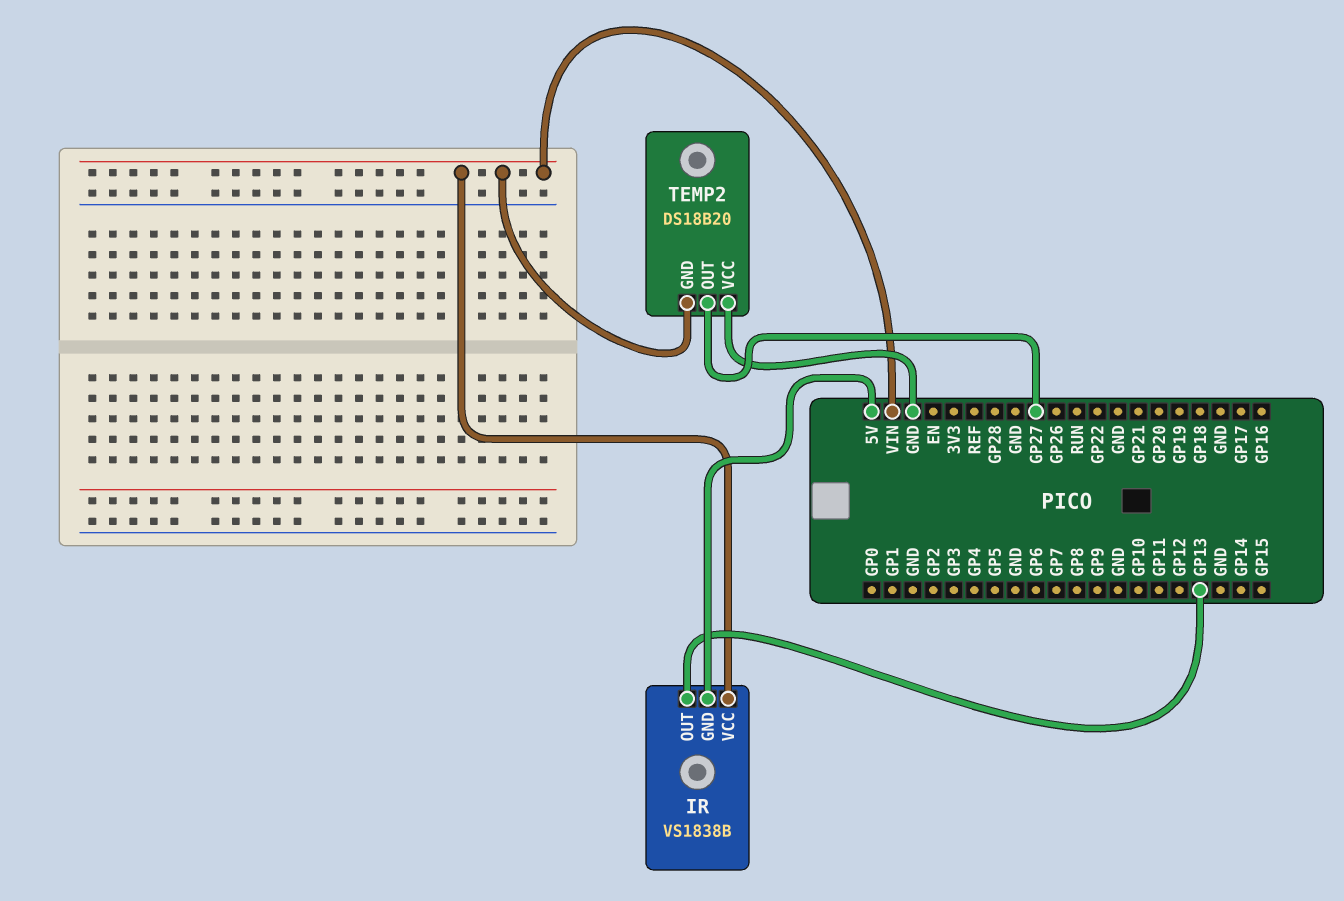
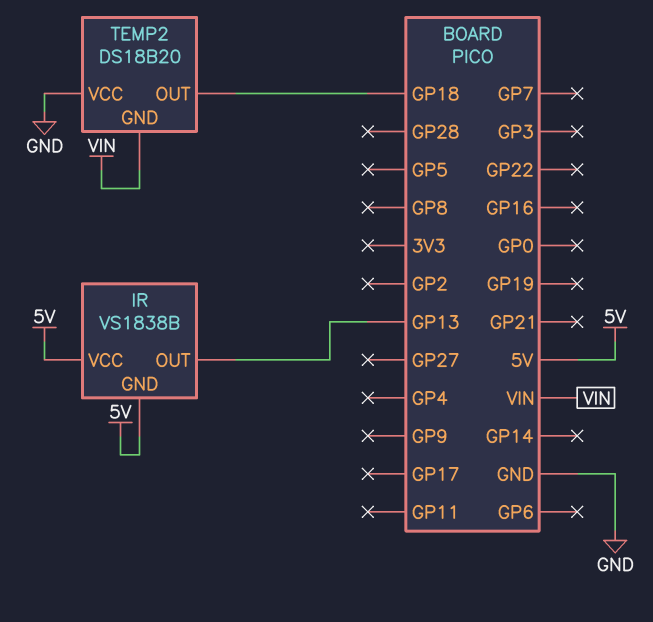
IR pin VCC: VIN -> 5V
TEMP2 pin OUT: GP27 -> GP18

